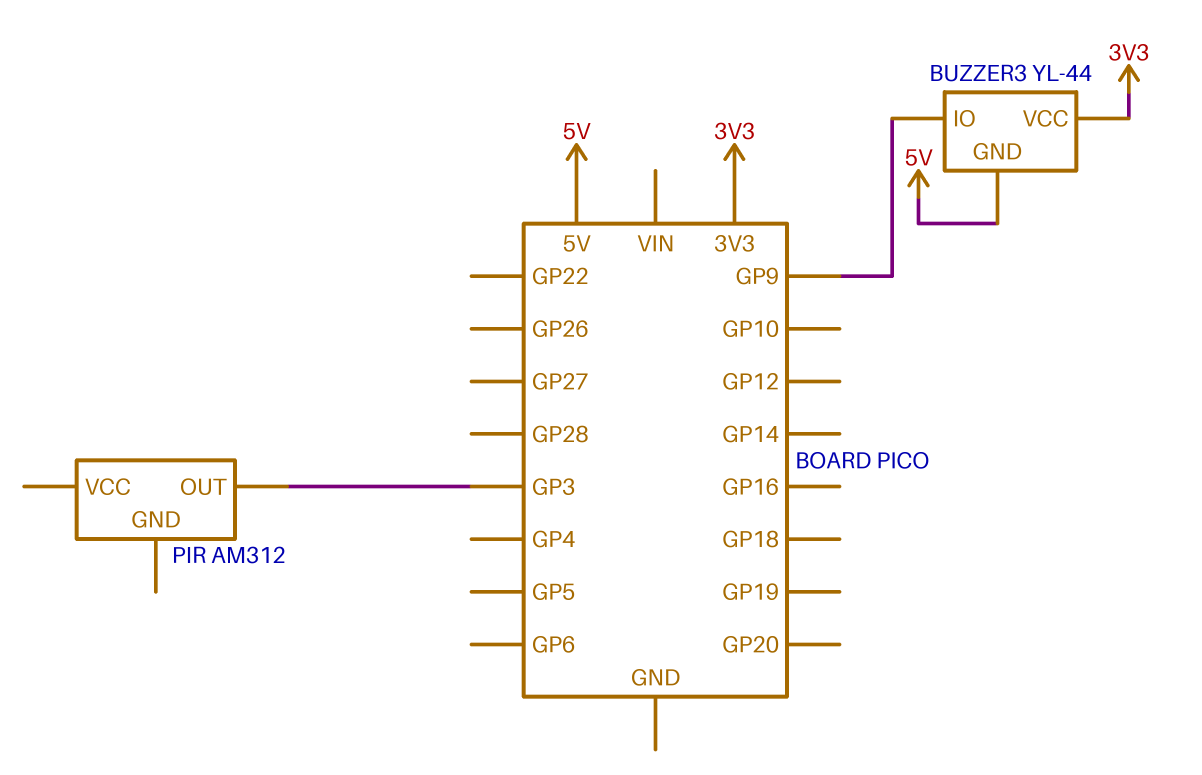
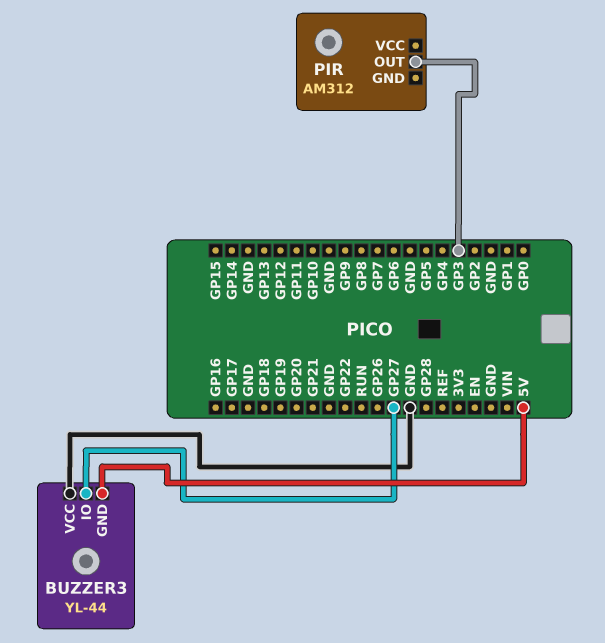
BUZZER3 pin IO: GP9 -> GP27
BUZZER3 pin VCC: 3V3 -> GND

